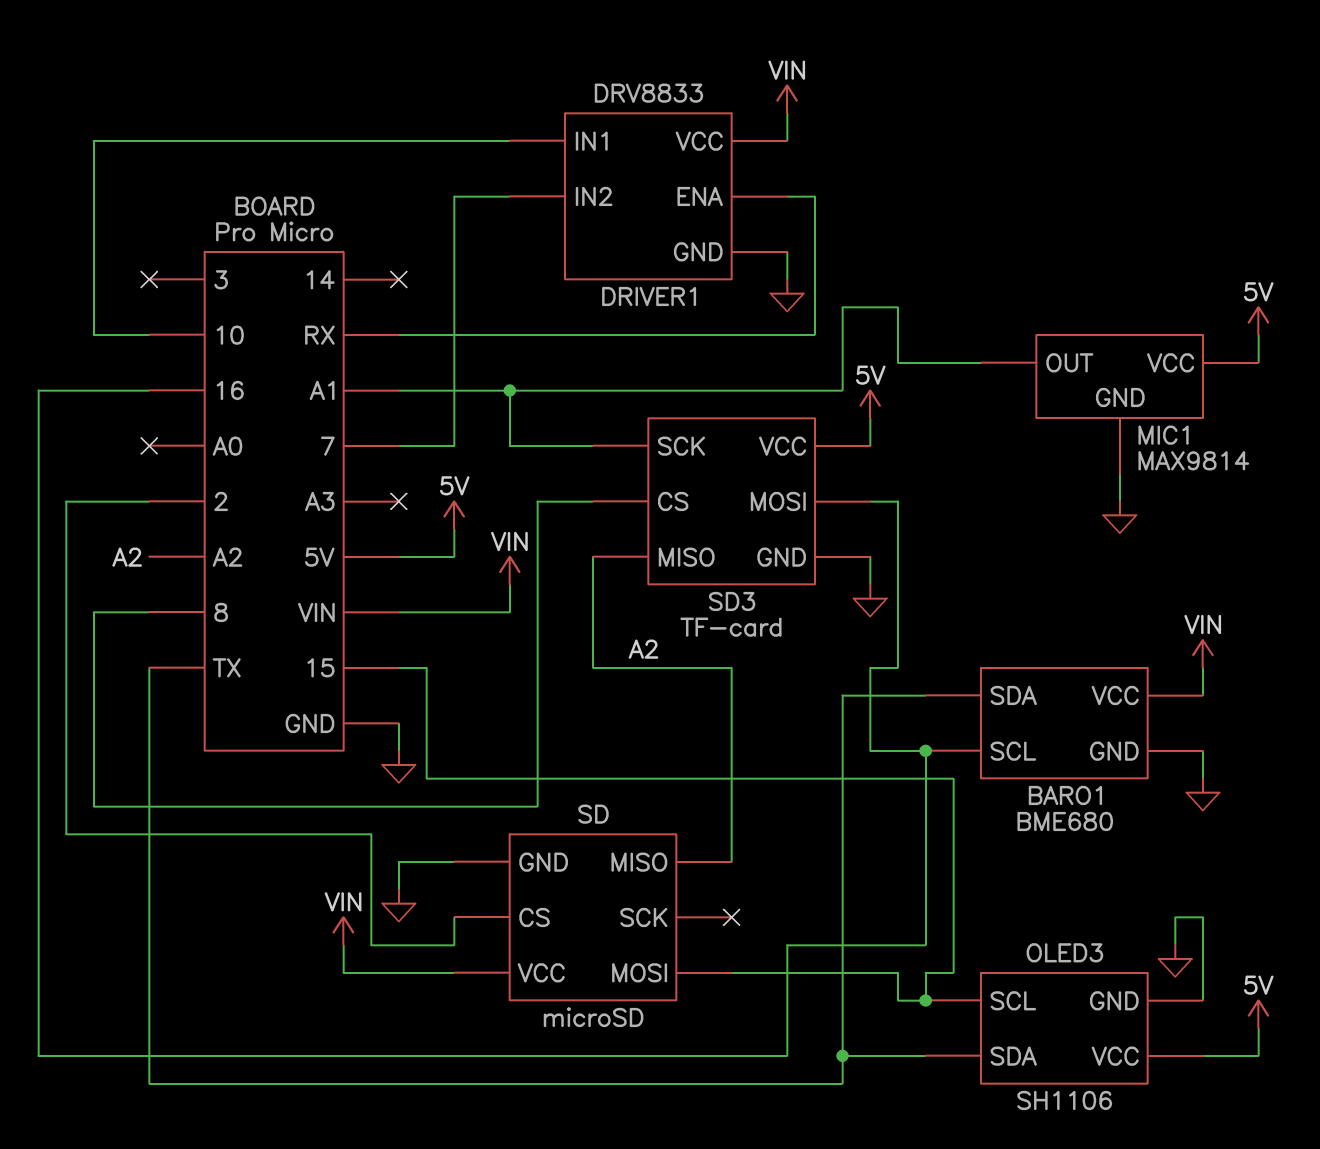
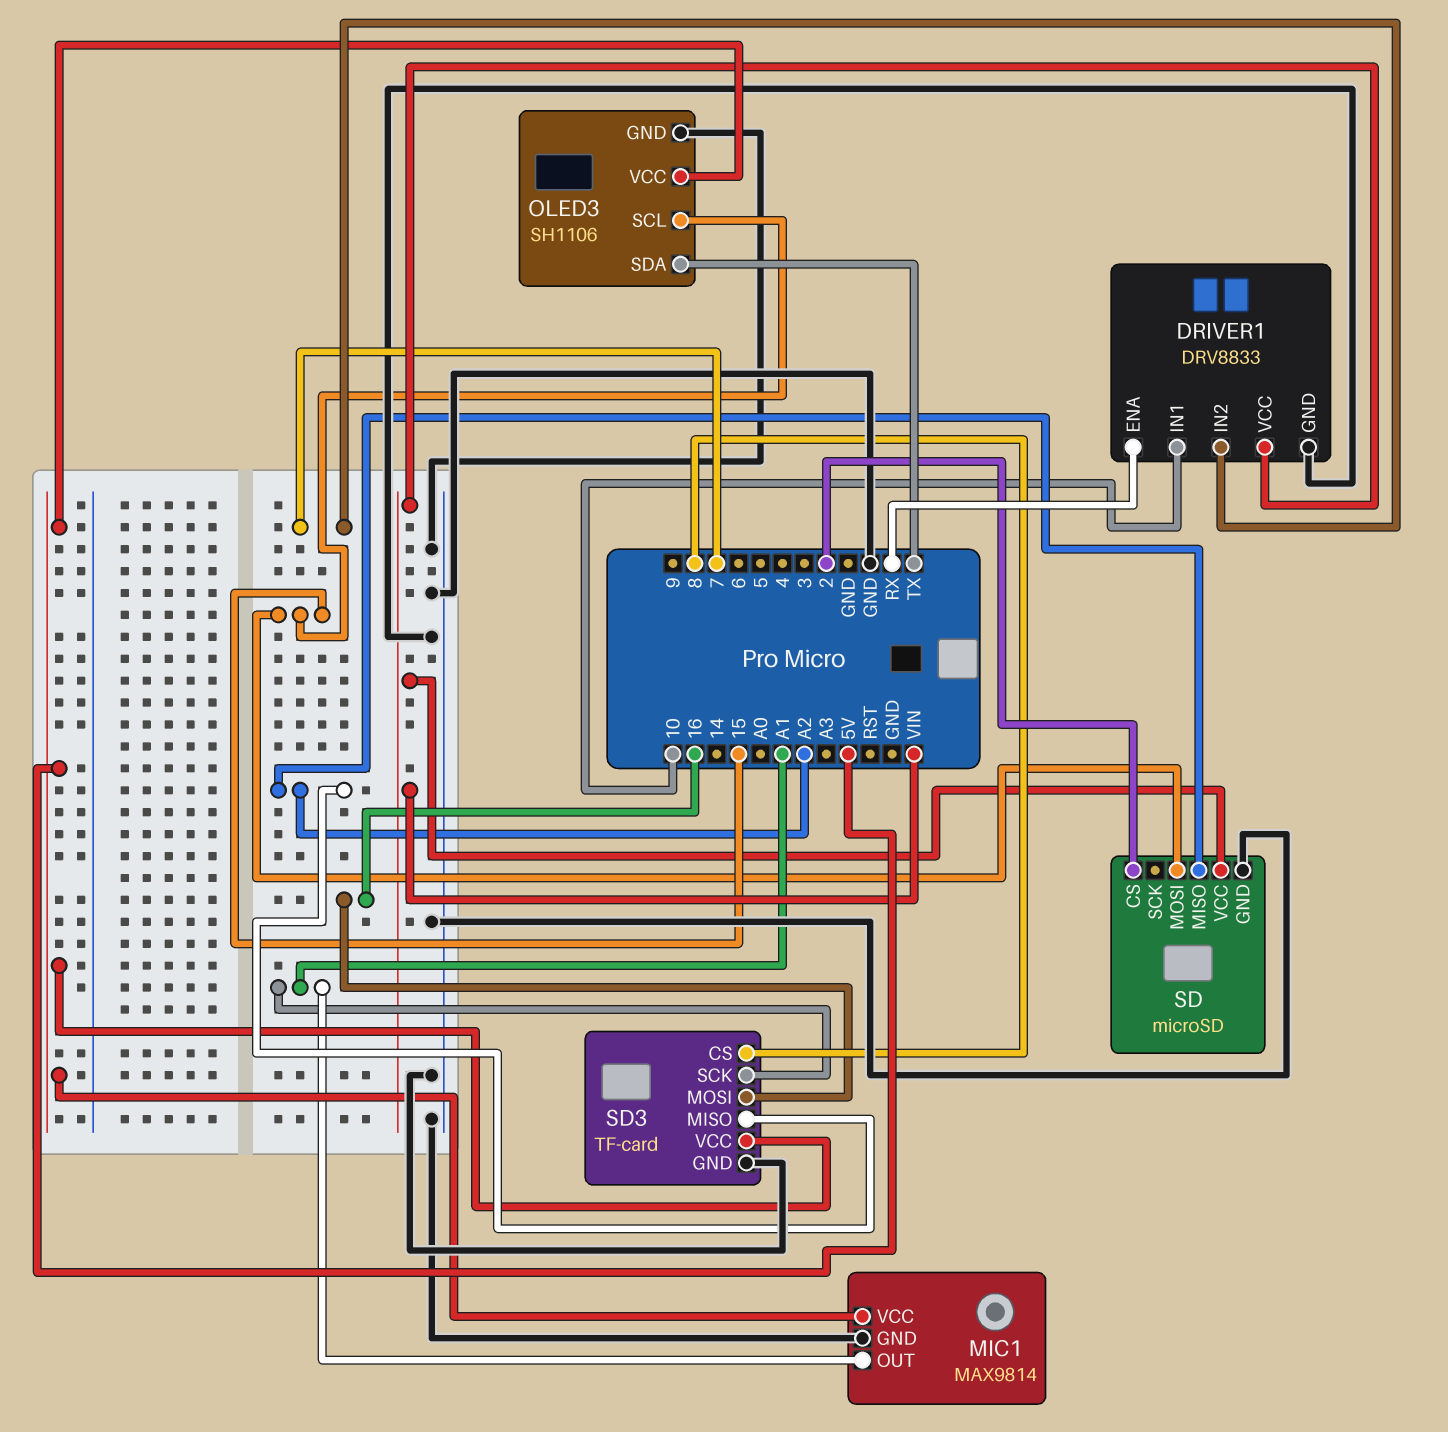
BARO1: BME680 -> none
BARO1 pin GND: GND -> none
BARO1 pin SCL: 16 -> none
BARO1 pin SDA: TX -> none
BARO1 pin VCC: VIN -> none

